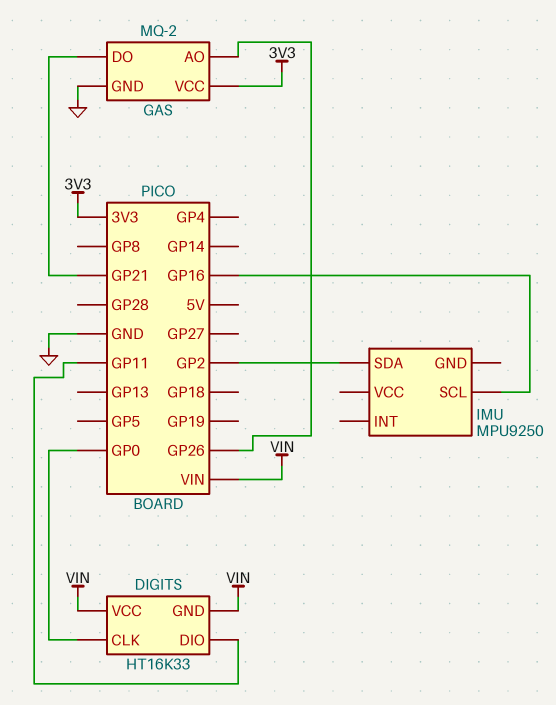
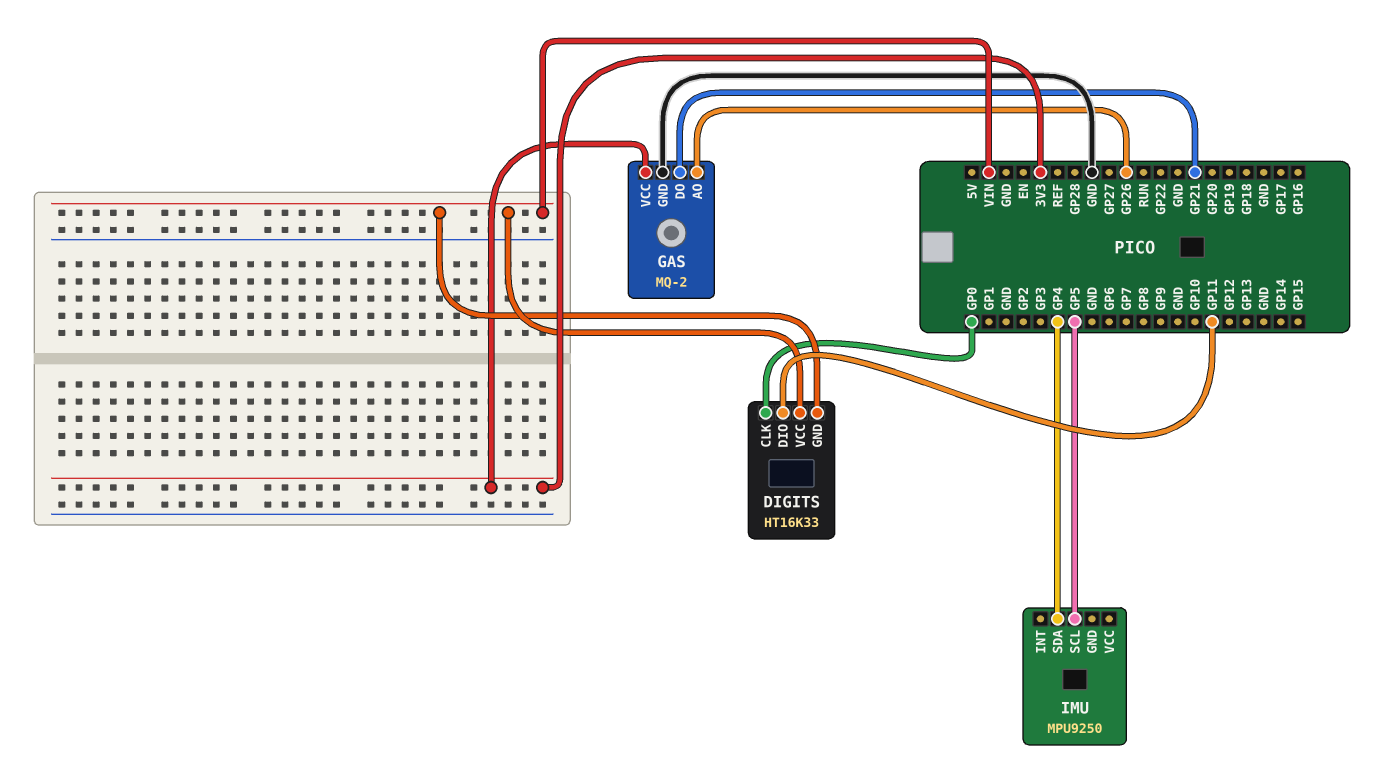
IMU pin SCL: GP16 -> GP5
IMU pin SDA: GP2 -> GP4

